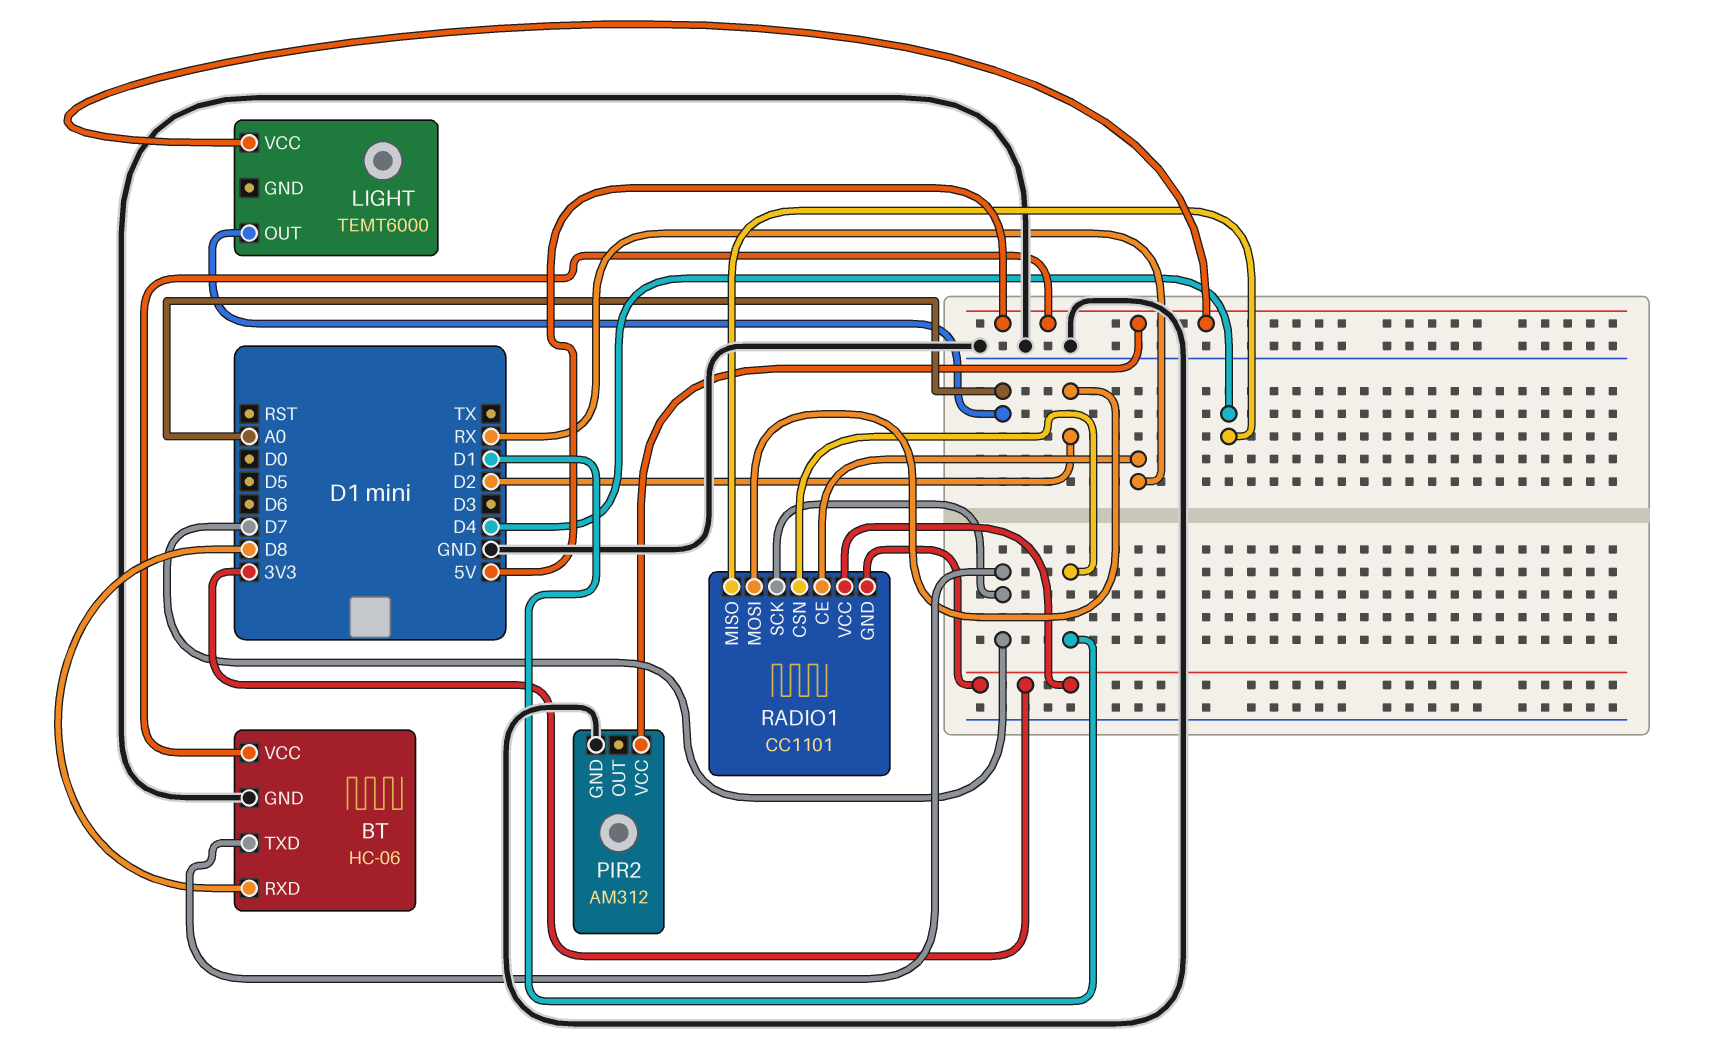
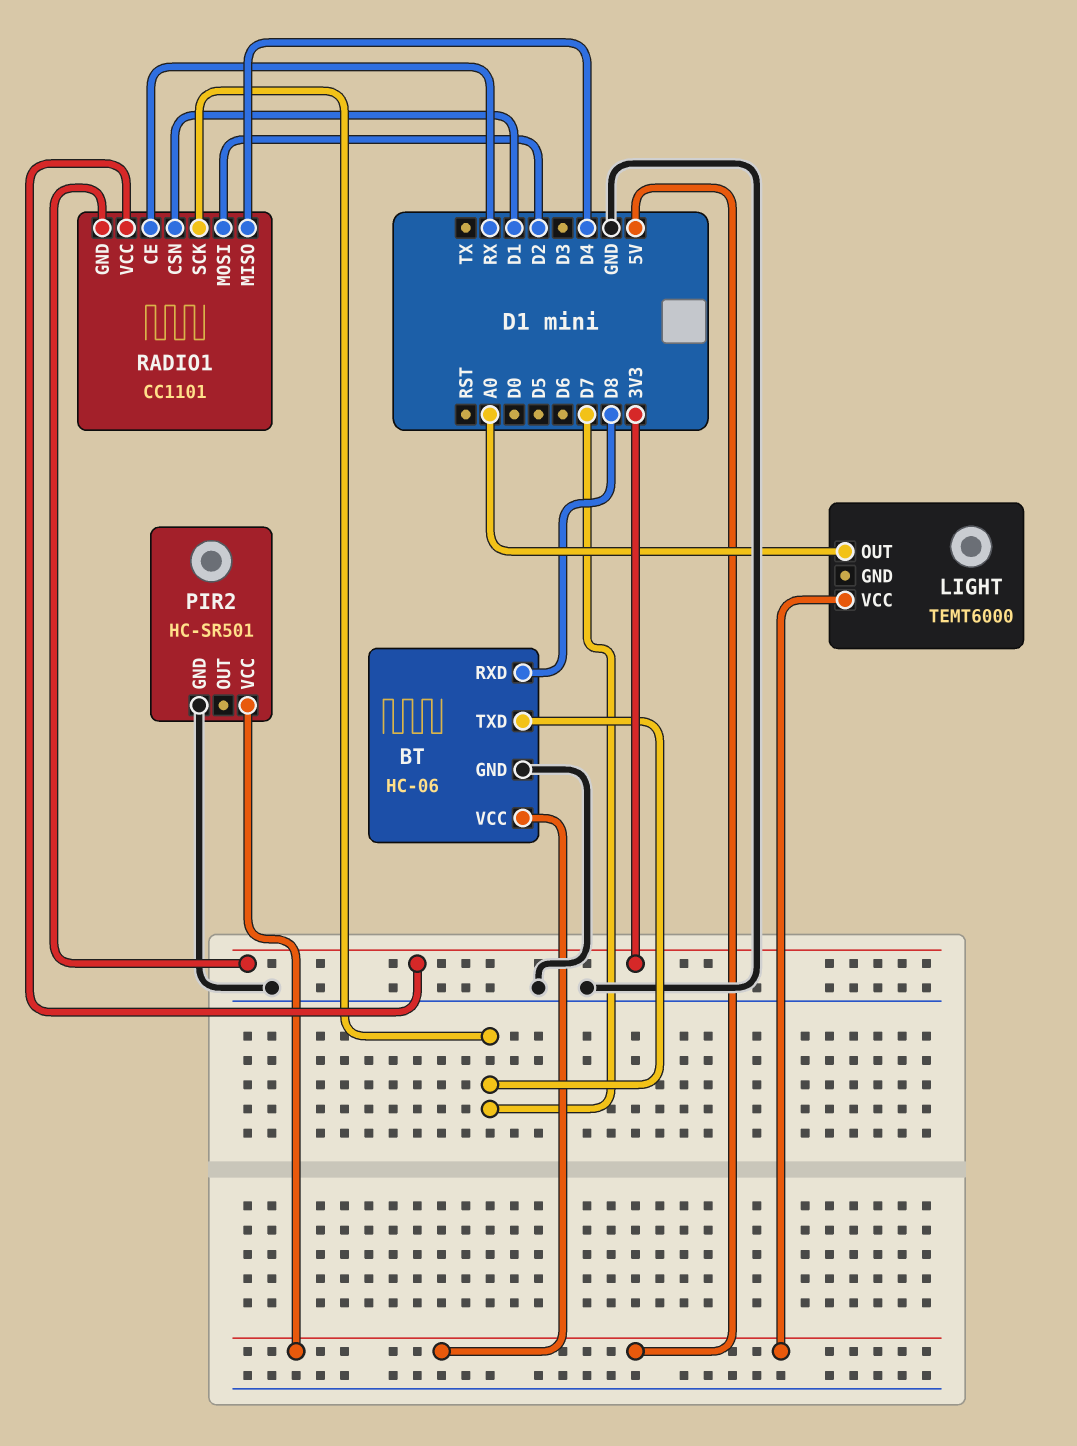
PIR2: AM312 -> HC-SR501

